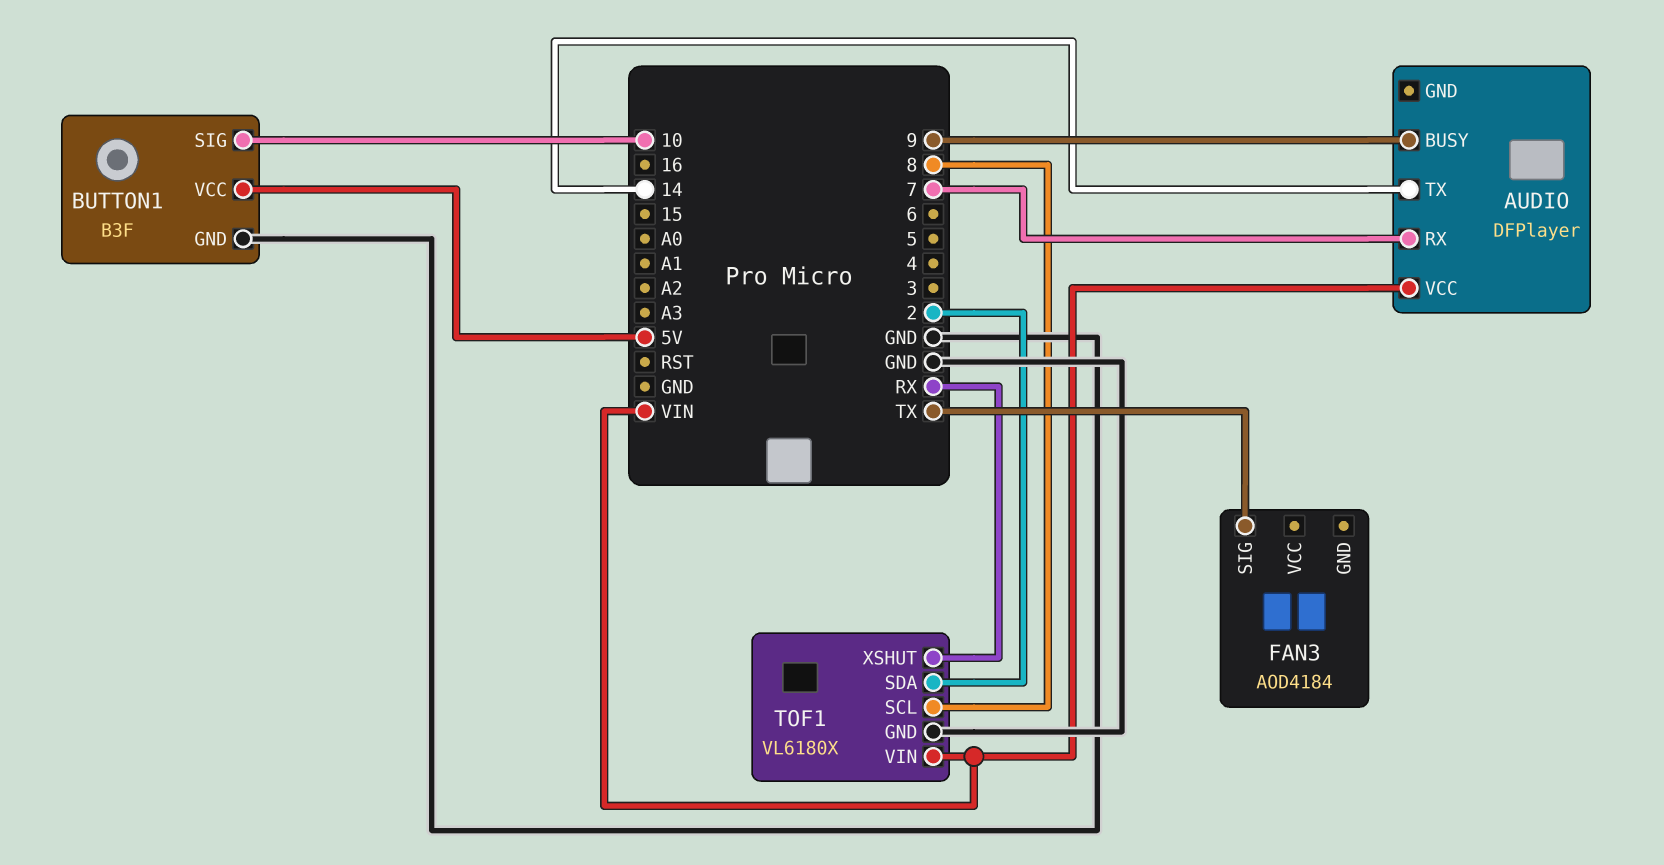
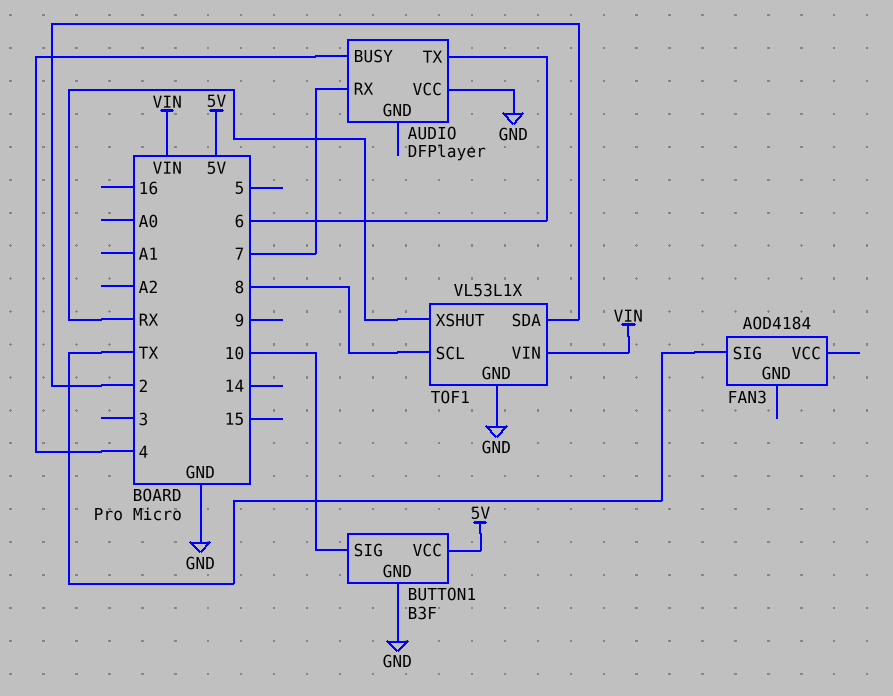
AUDIO pin BUSY: 9 -> 4
AUDIO pin TX: 14 -> 6
AUDIO pin VCC: VIN -> GND
TOF1: VL6180X -> VL53L1X

